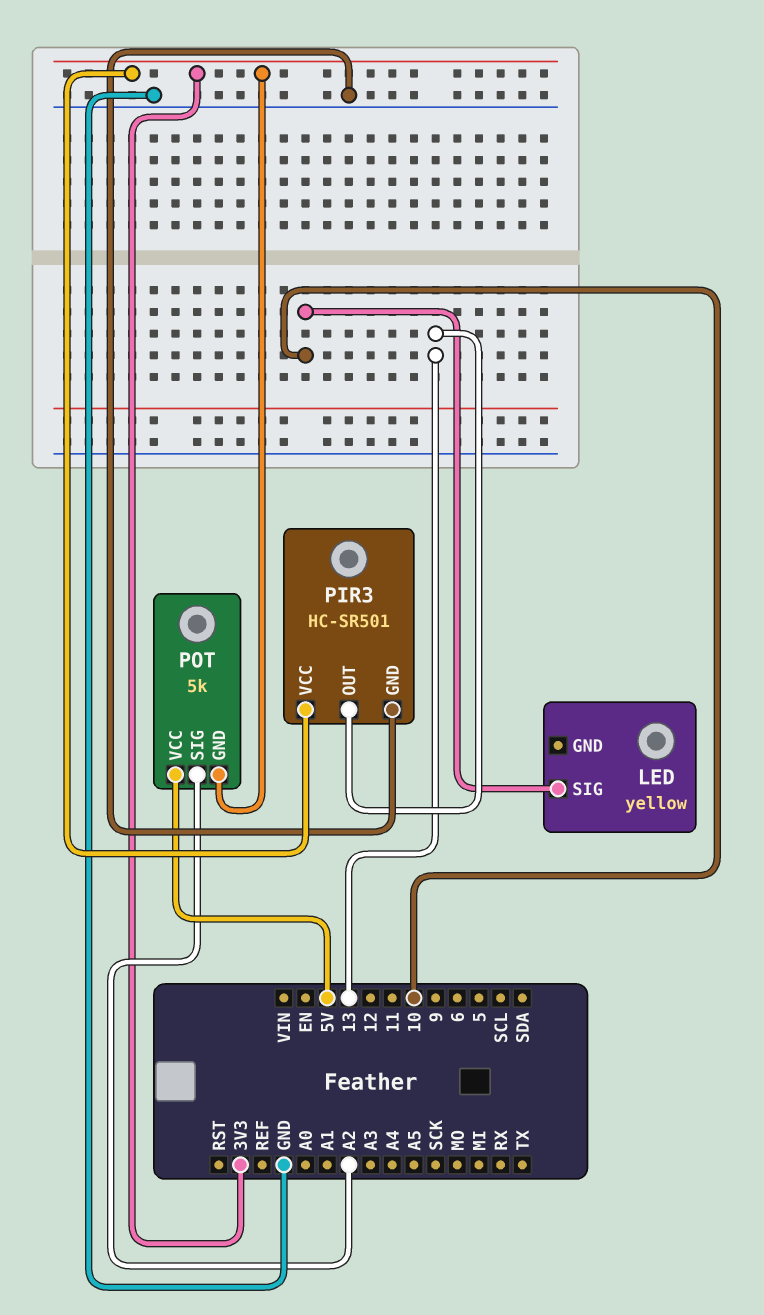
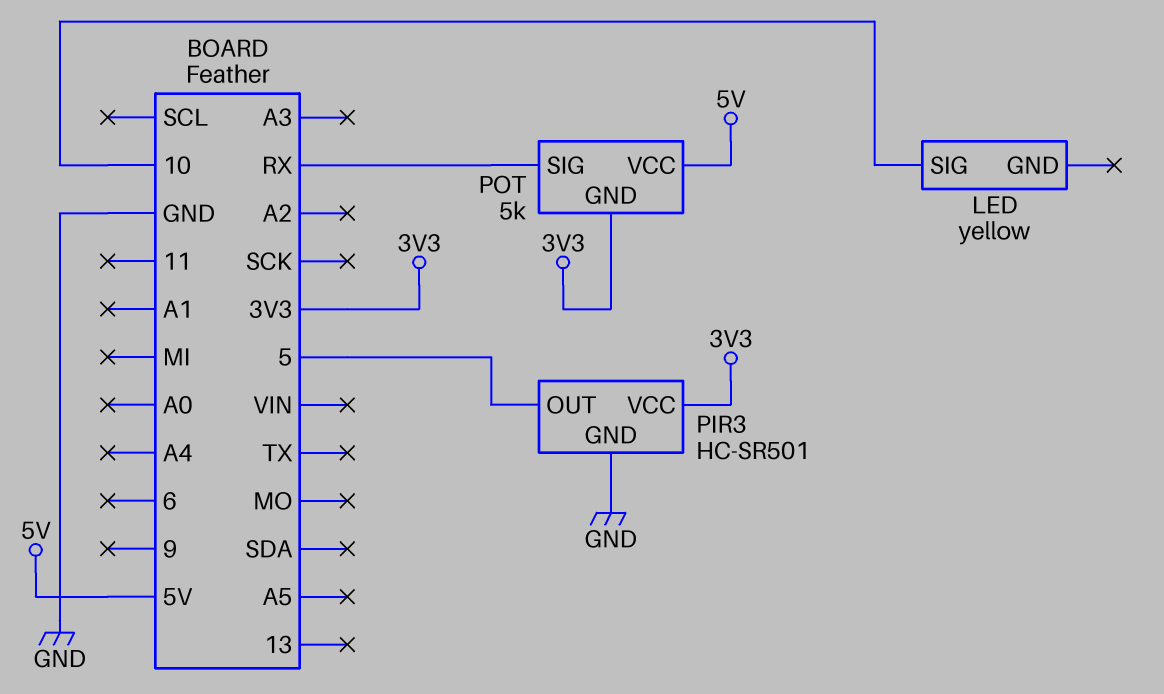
PIR3 pin OUT: 13 -> 5
POT pin SIG: A2 -> RX

